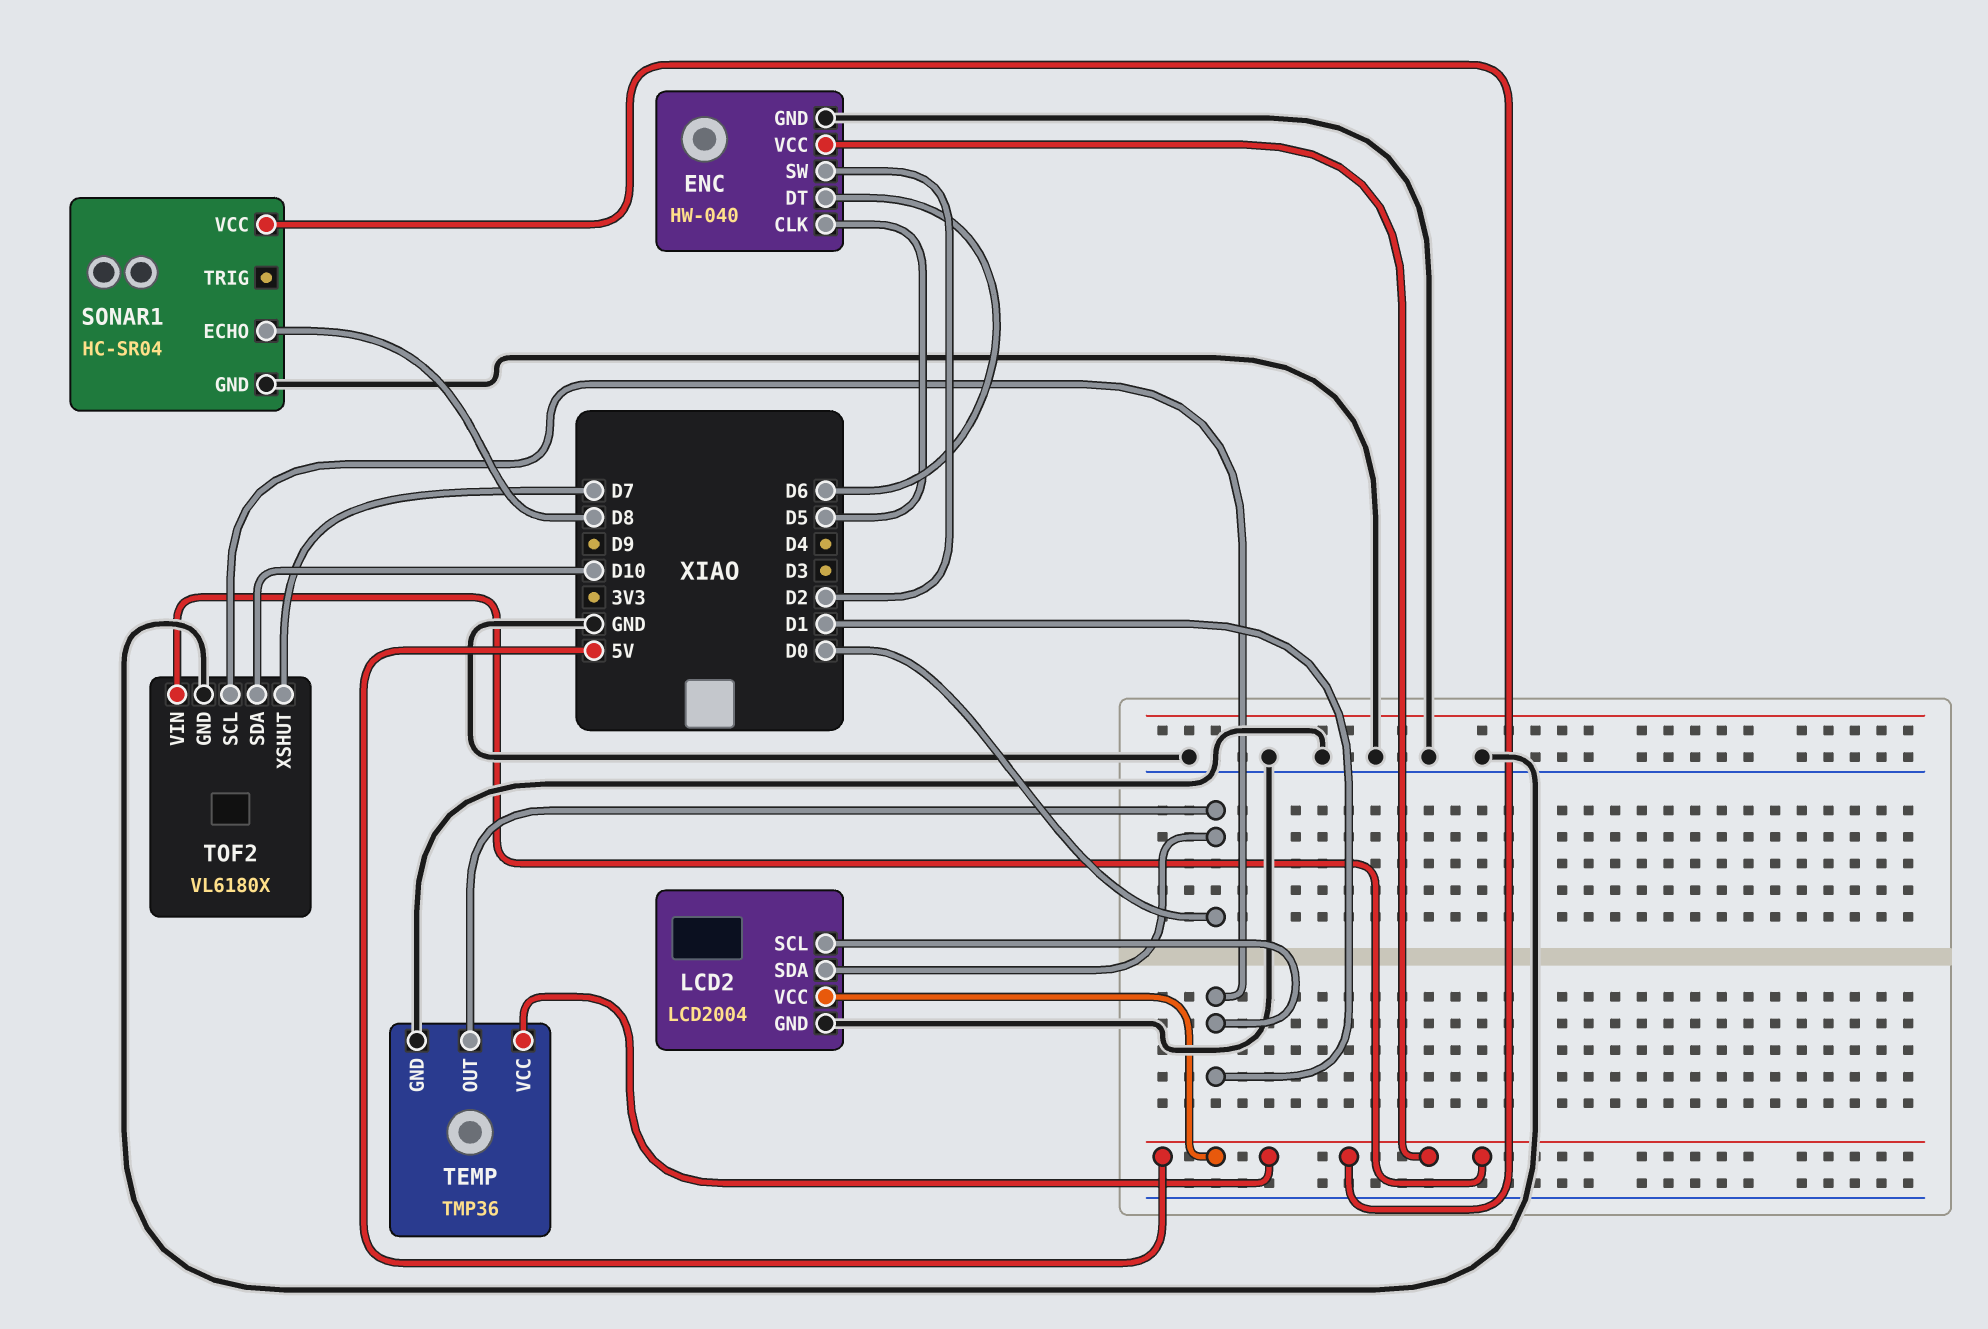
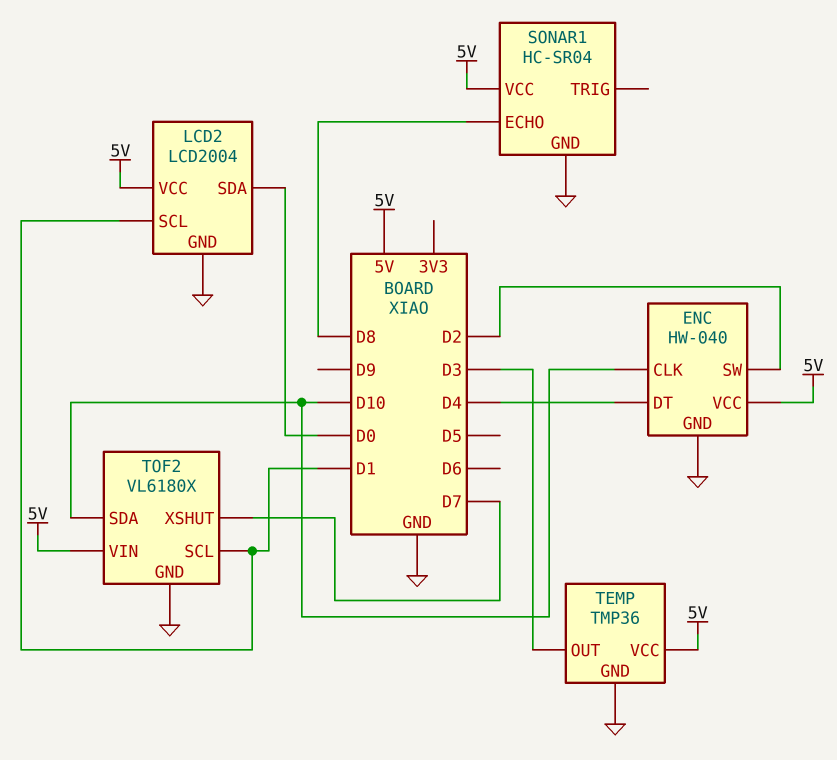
ENC pin CLK: D5 -> D10
ENC pin DT: D6 -> D4
TEMP pin OUT: D0 -> D3

